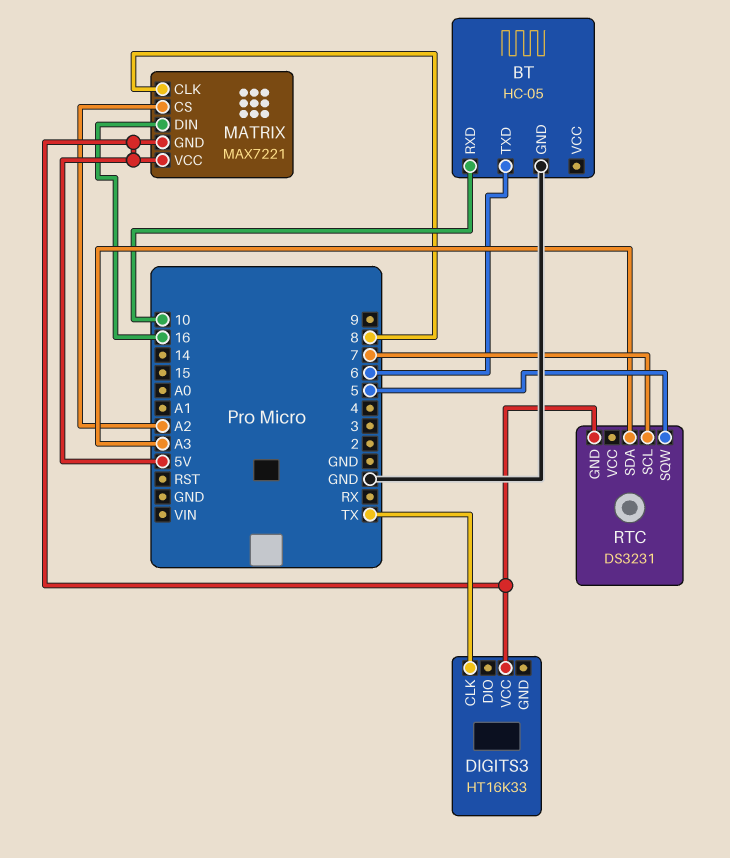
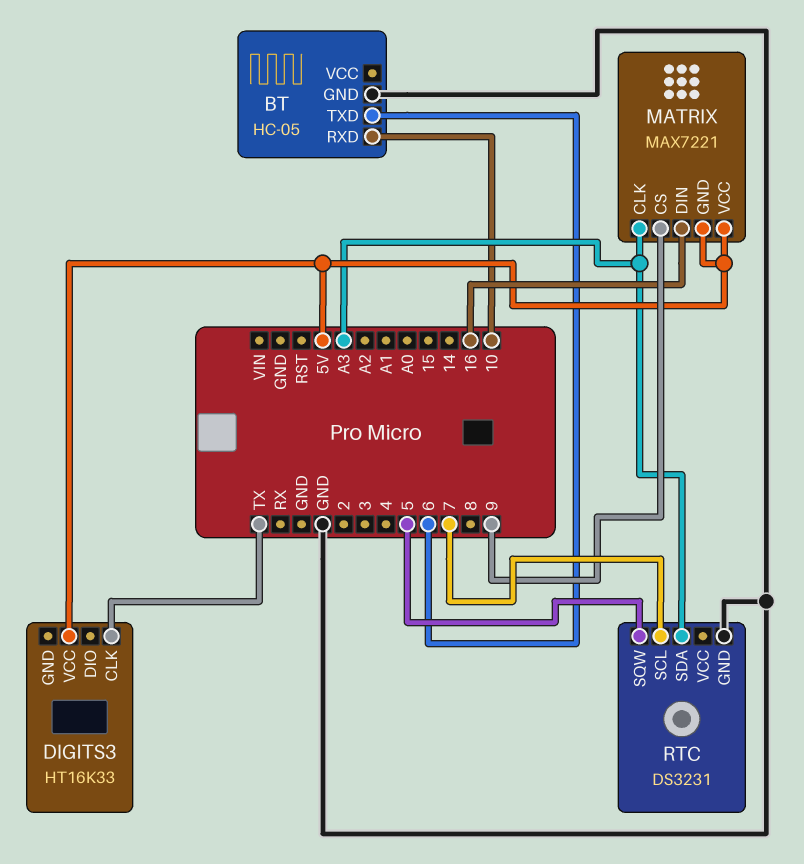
MATRIX pin CLK: 8 -> A3
MATRIX pin CS: A2 -> 9
RTC pin GND: 5V -> GND

